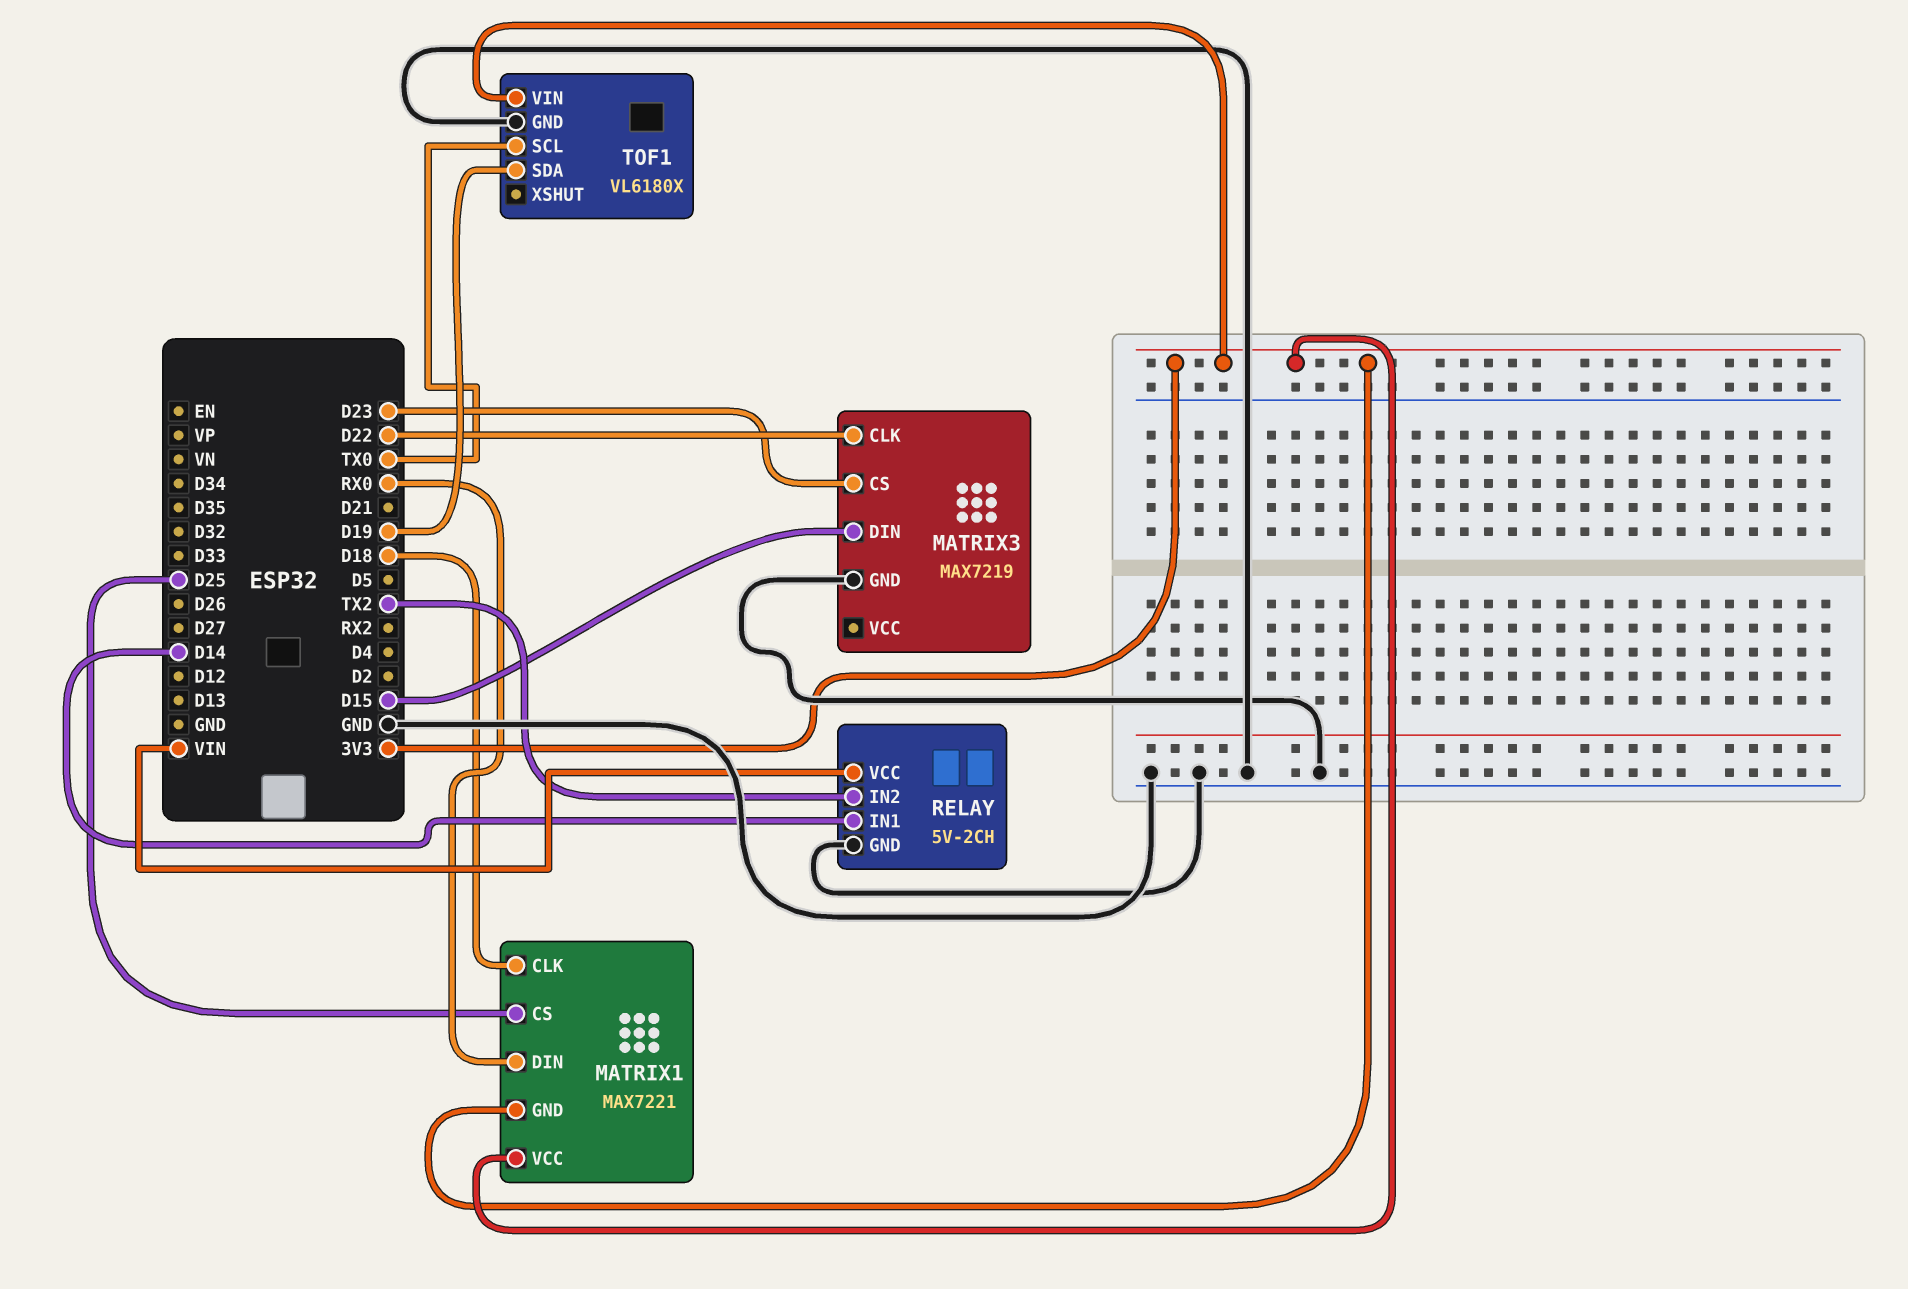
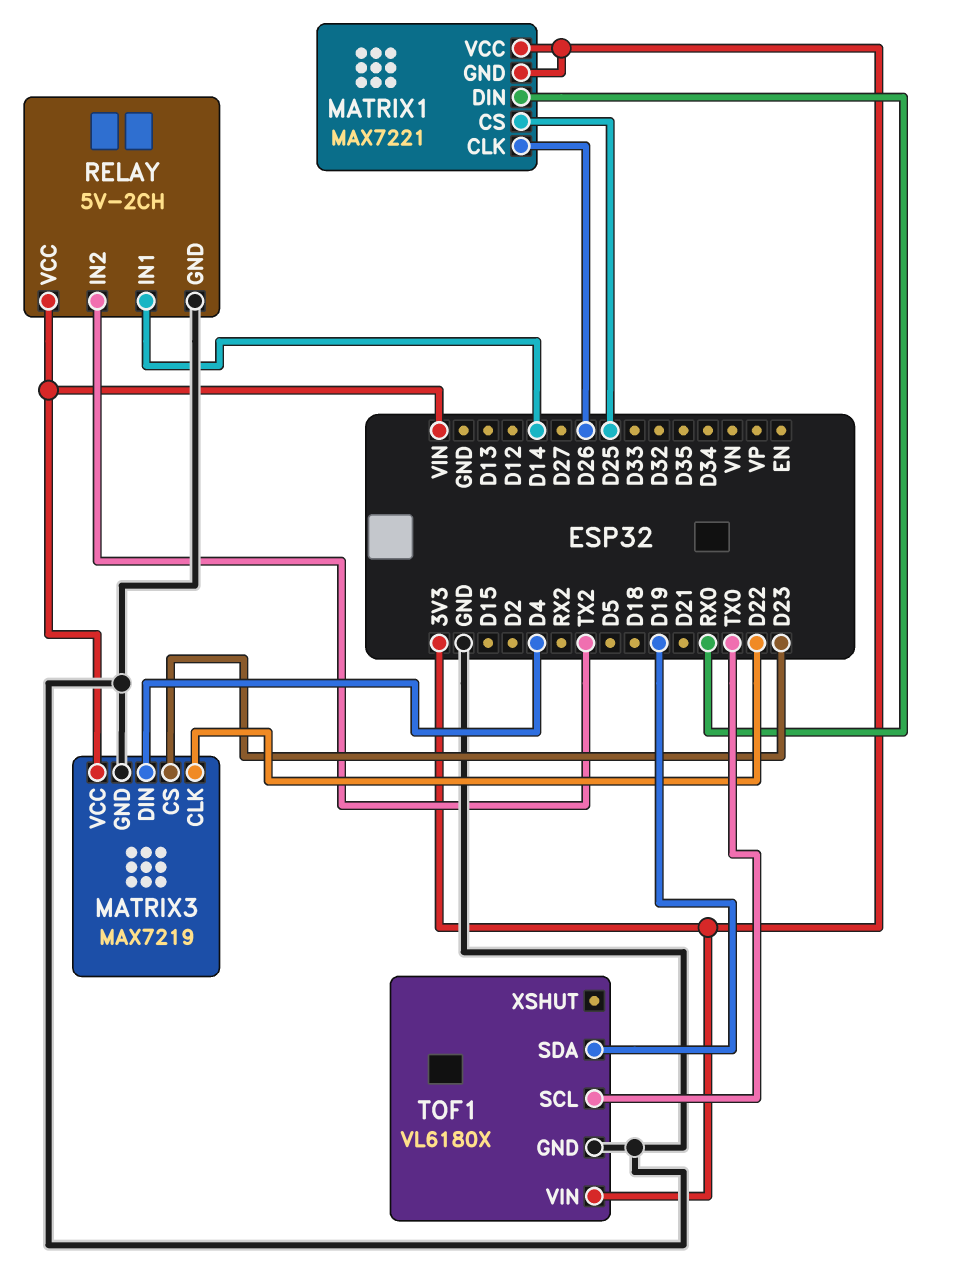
MATRIX1 pin CLK: D18 -> D26
MATRIX3 pin DIN: D15 -> D4
MATRIX3 pin VCC: none -> VIN

